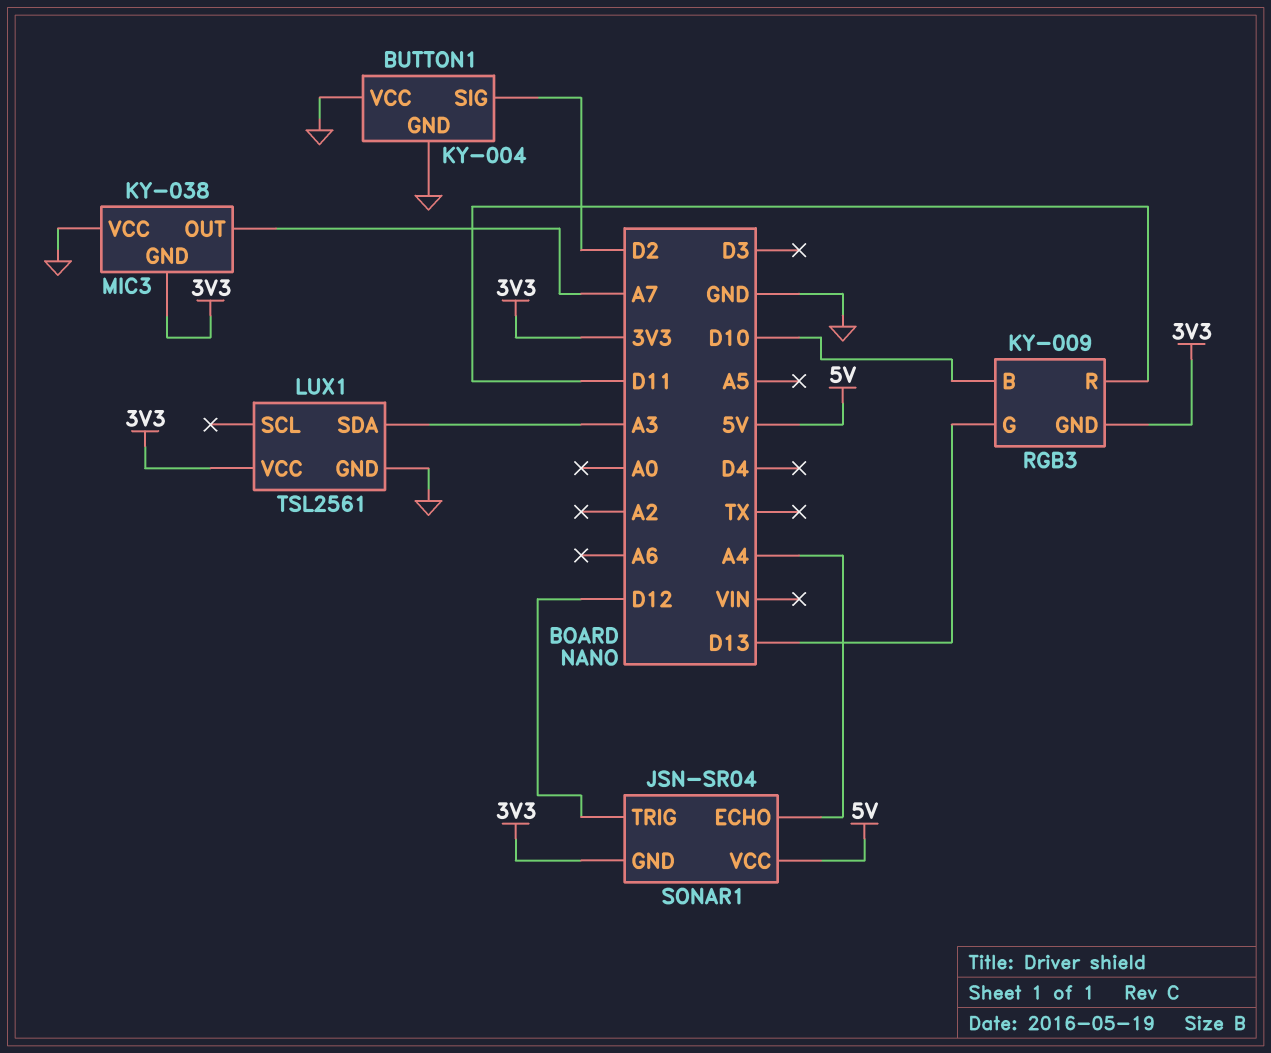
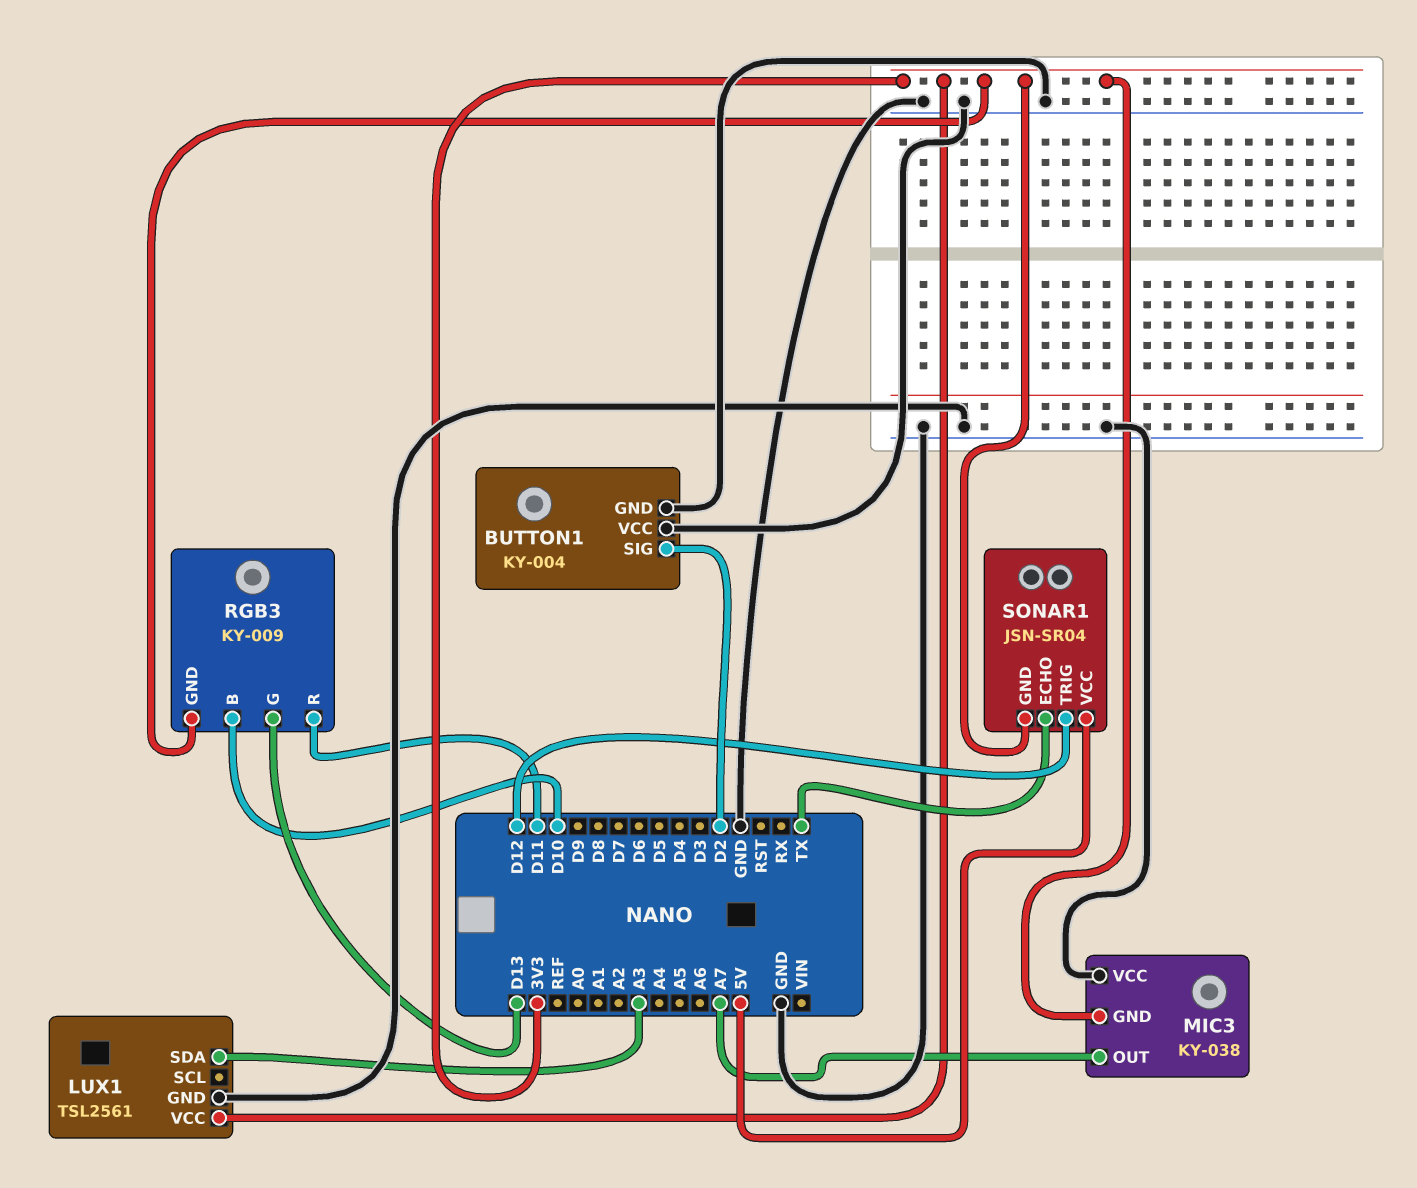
SONAR1 pin ECHO: A4 -> TX

